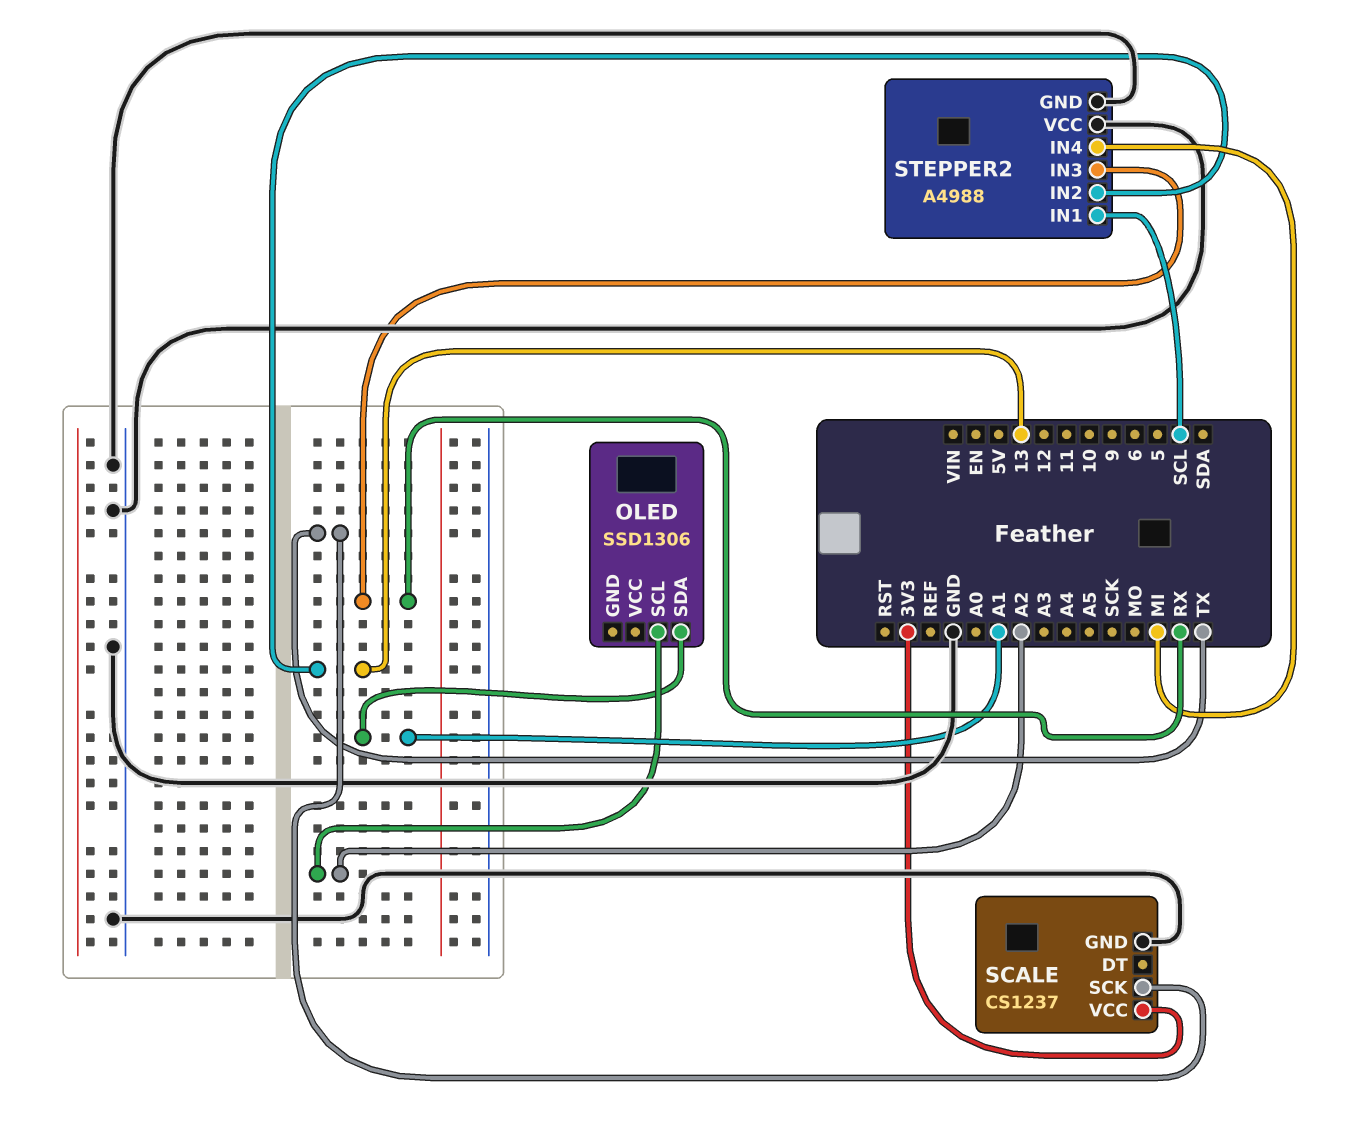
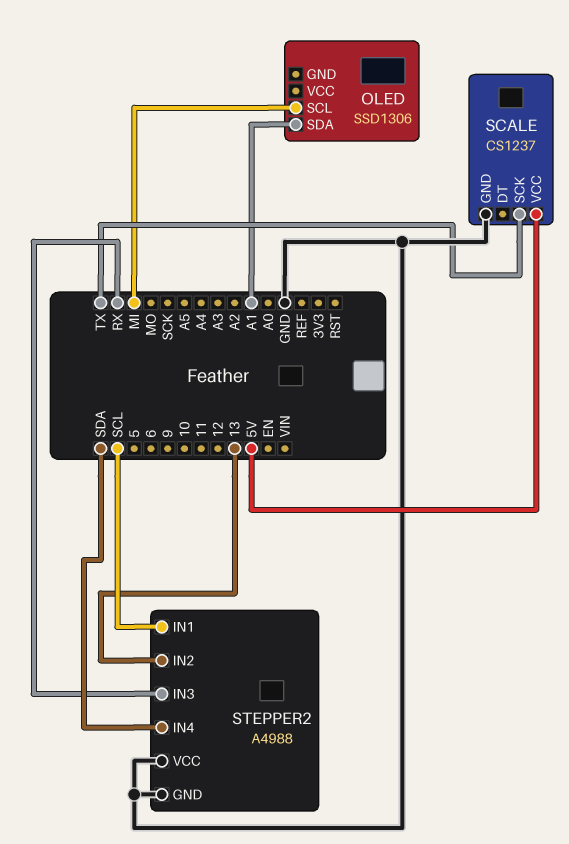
OLED pin SCL: A2 -> MI
SCALE pin VCC: 3V3 -> 5V
STEPPER2 pin IN4: MI -> SDA

